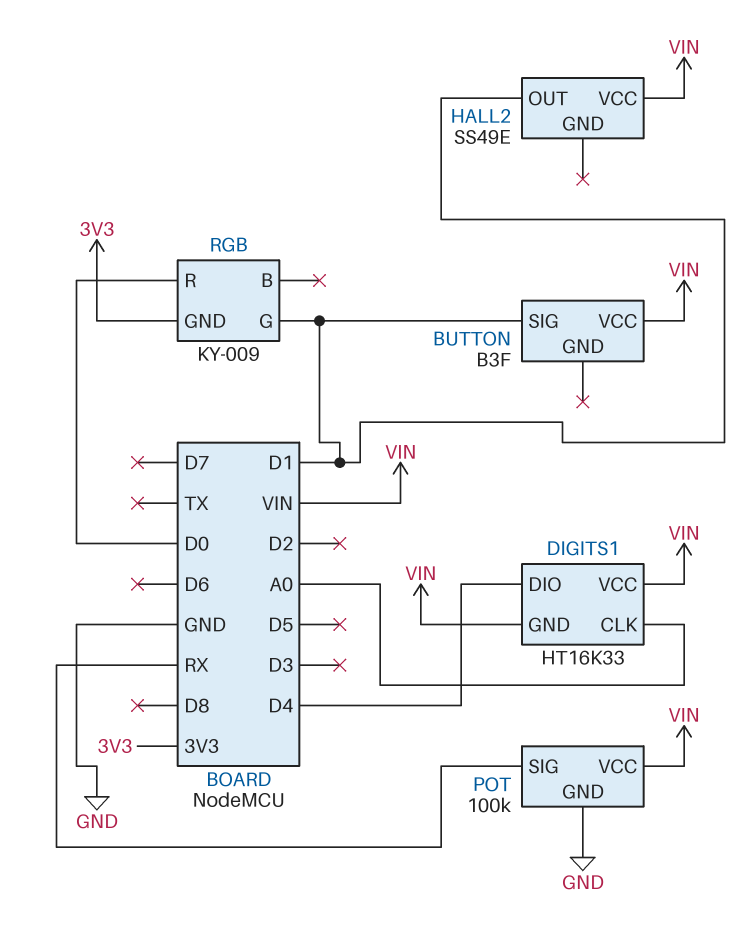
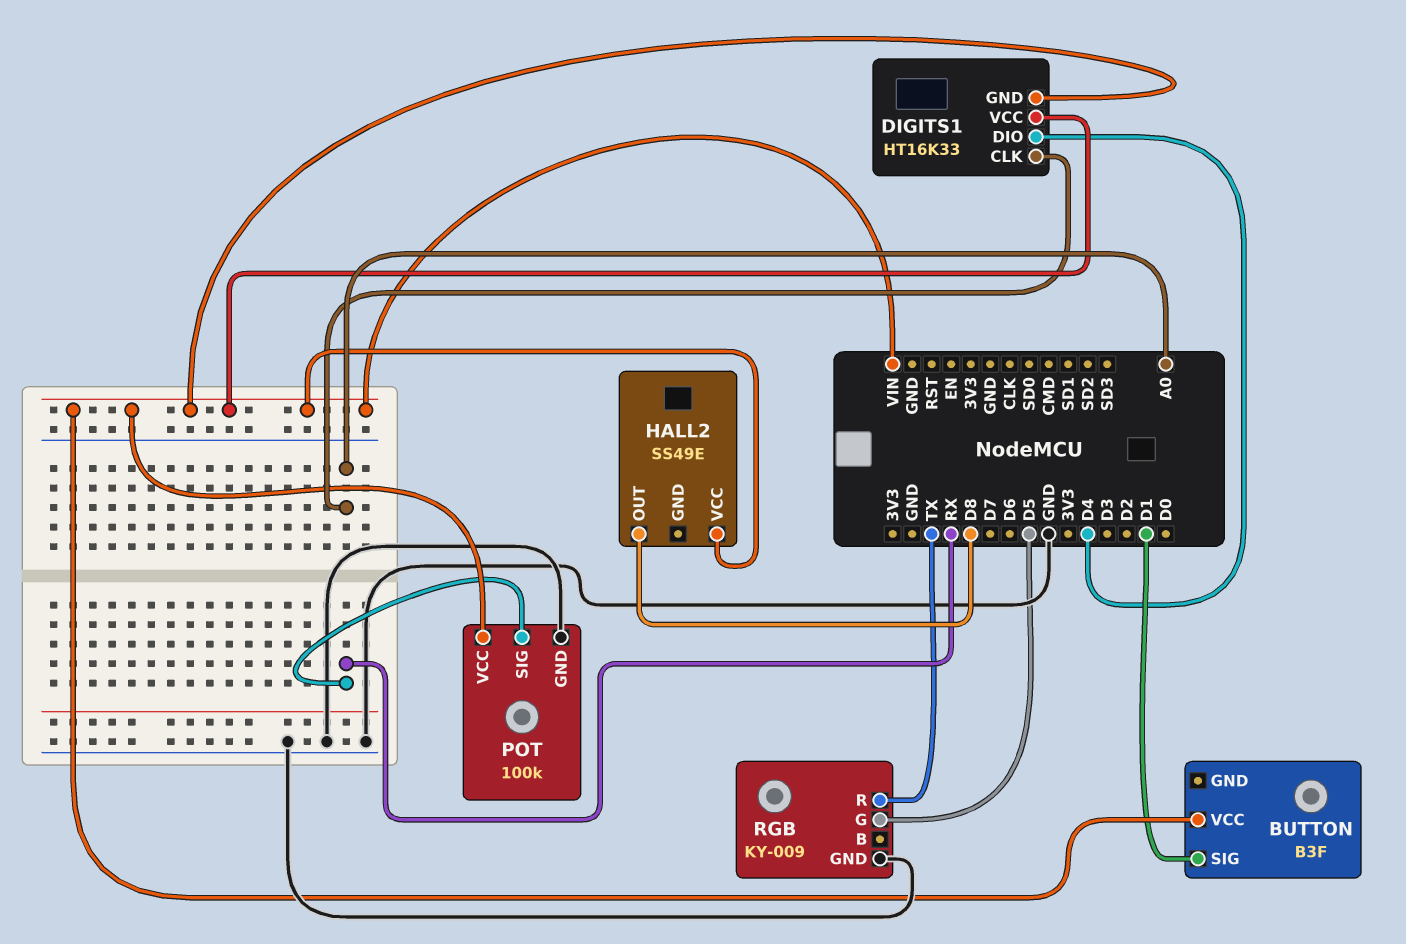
HALL2 pin OUT: D1 -> D8
RGB pin G: D1 -> D5
RGB pin GND: 3V3 -> GND
RGB pin R: D0 -> TX

